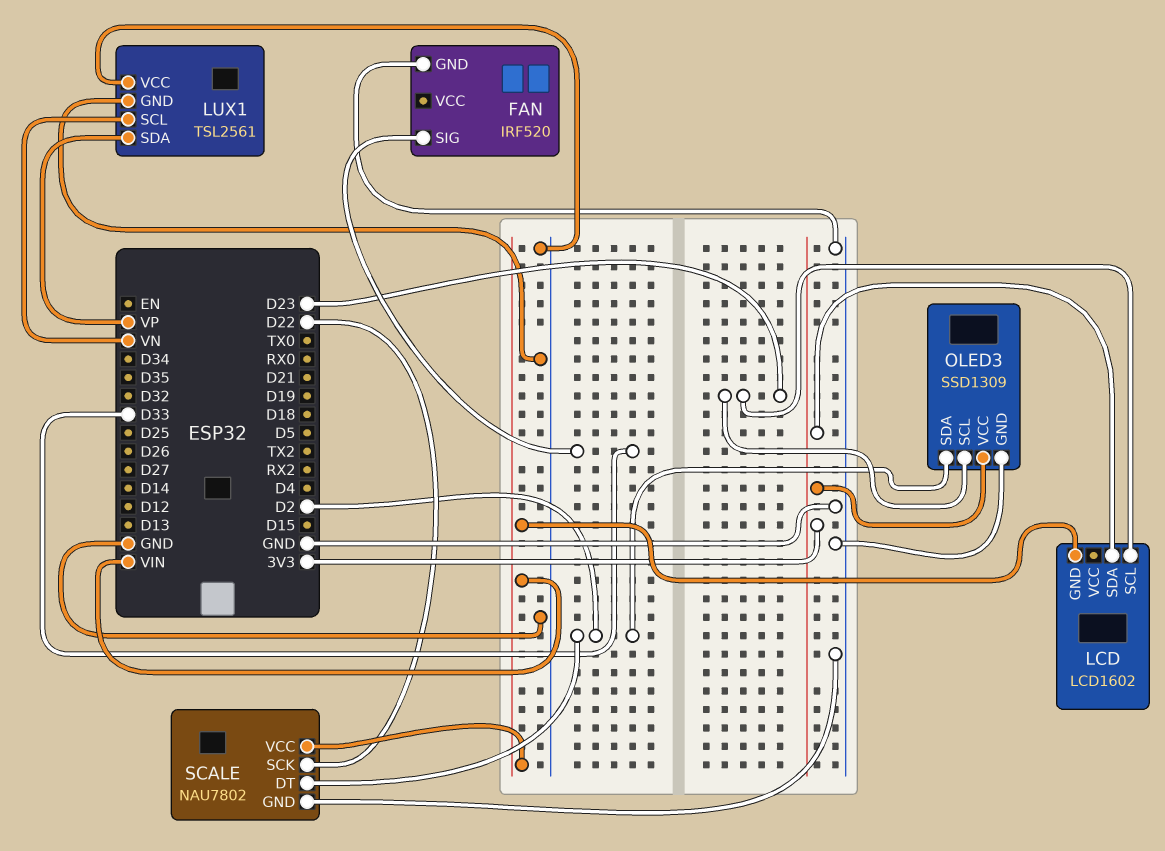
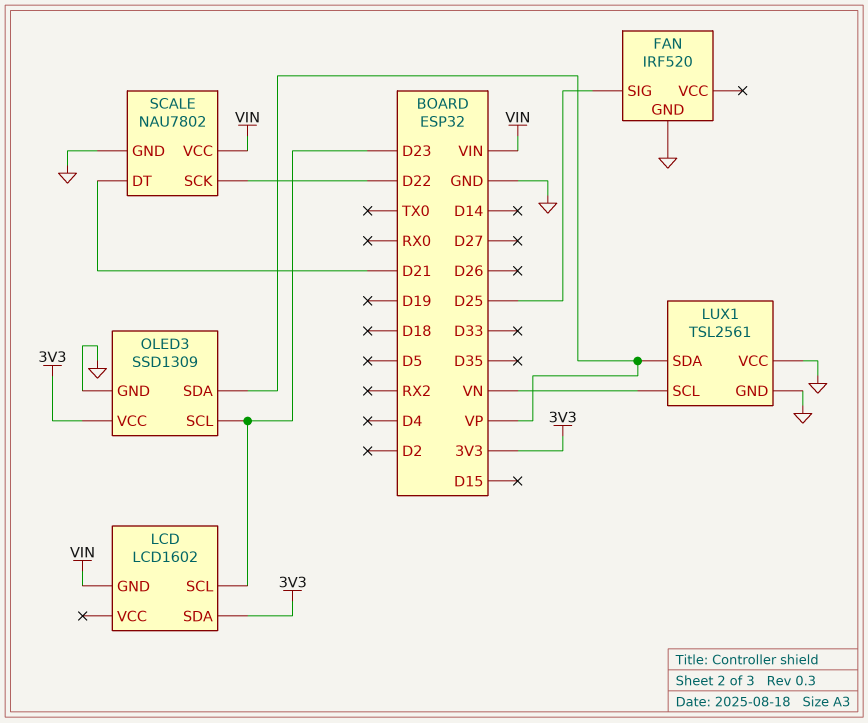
FAN pin SIG: D33 -> D25
OLED3 pin SDA: D2 -> VP
SCALE pin DT: D2 -> D21

